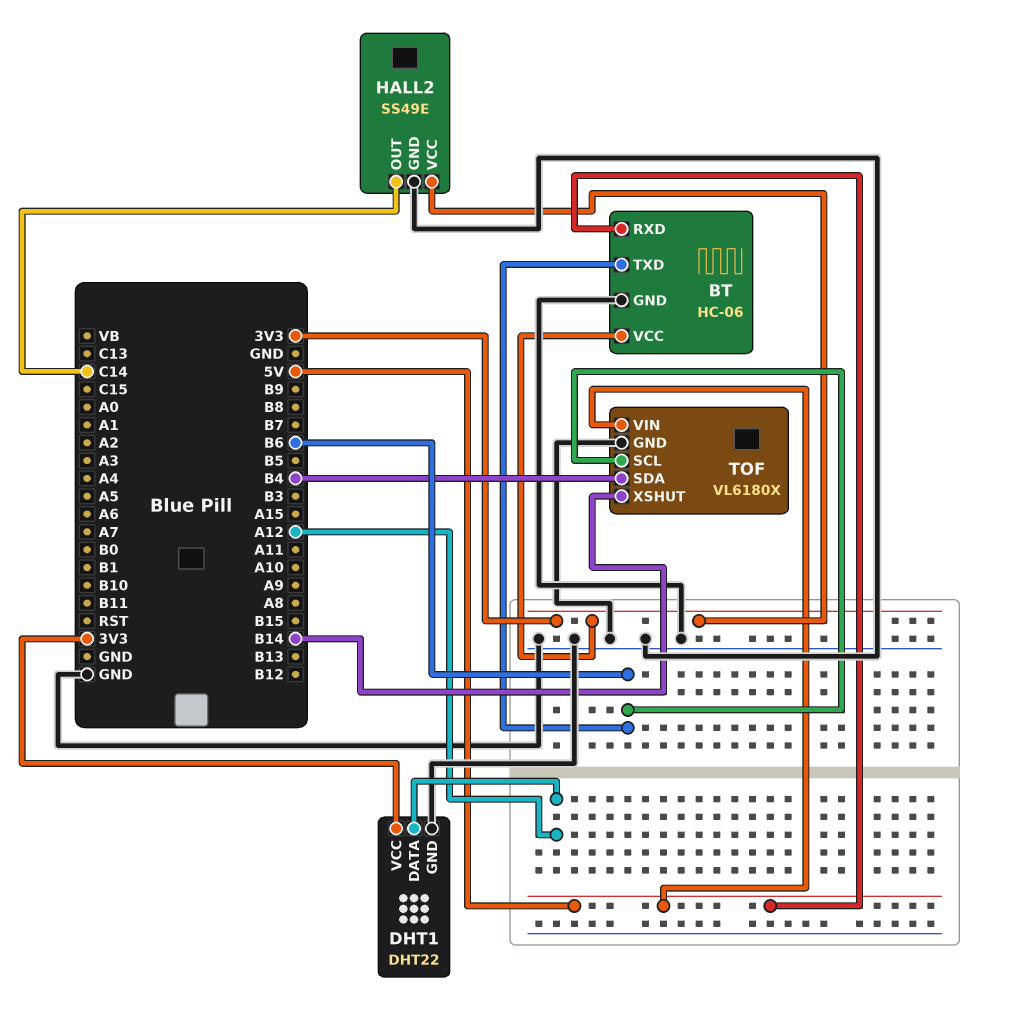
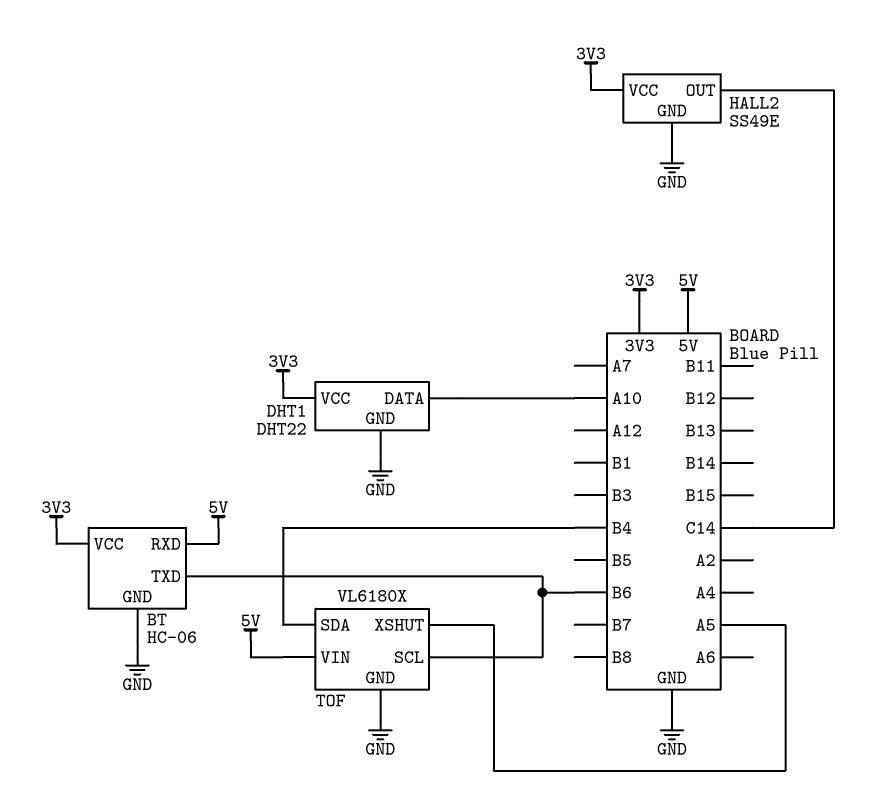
DHT1 pin DATA: A12 -> A10
TOF pin XSHUT: B14 -> A5

